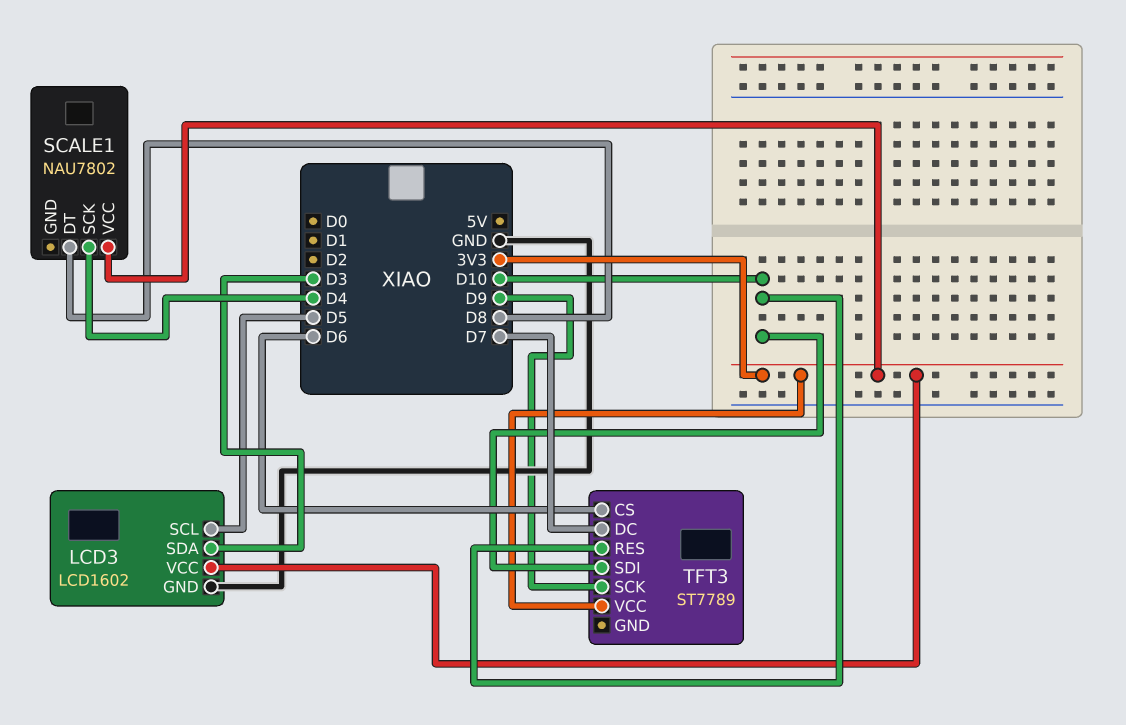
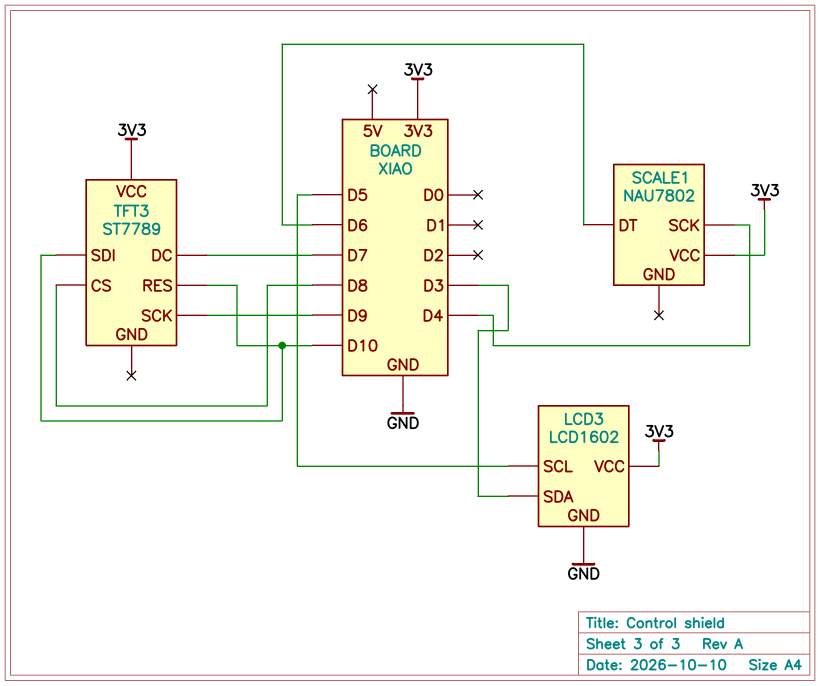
SCALE1 pin DT: D8 -> D6
TFT3 pin CS: D6 -> D8

